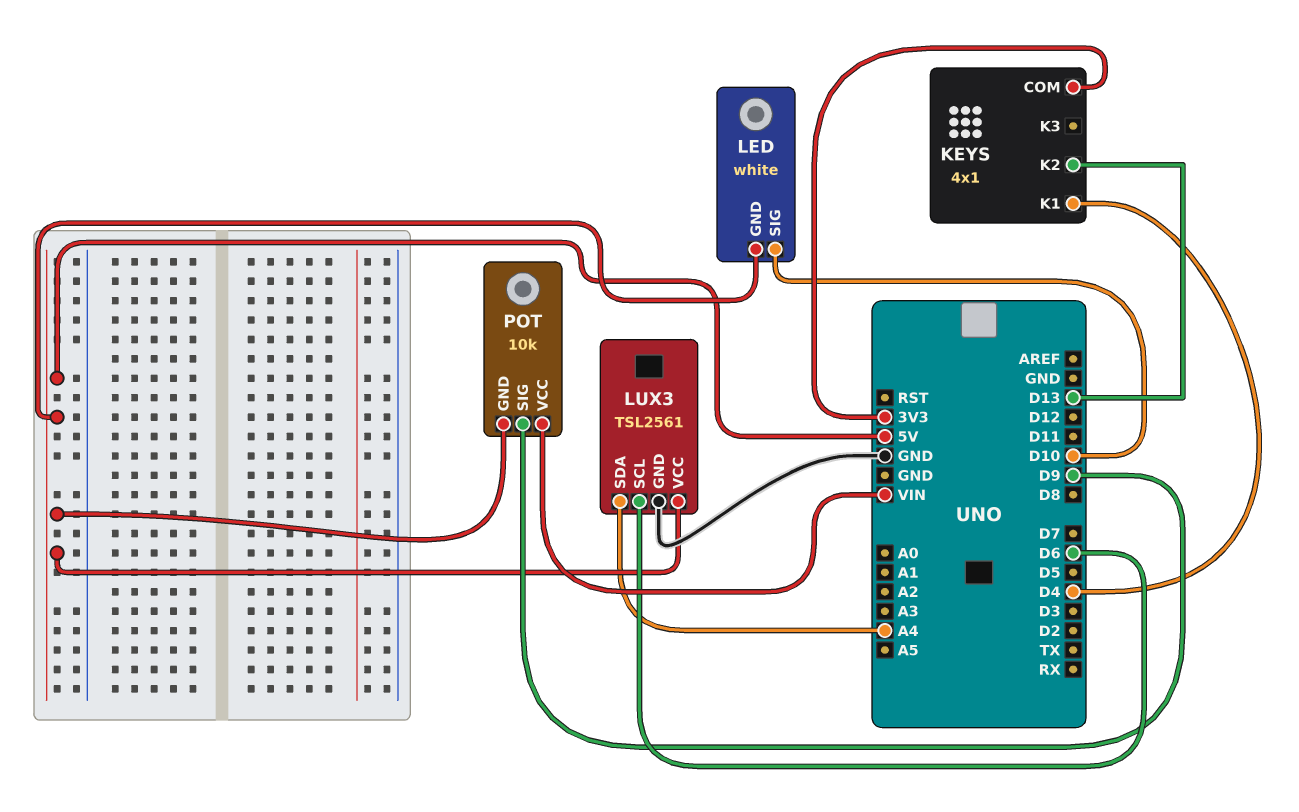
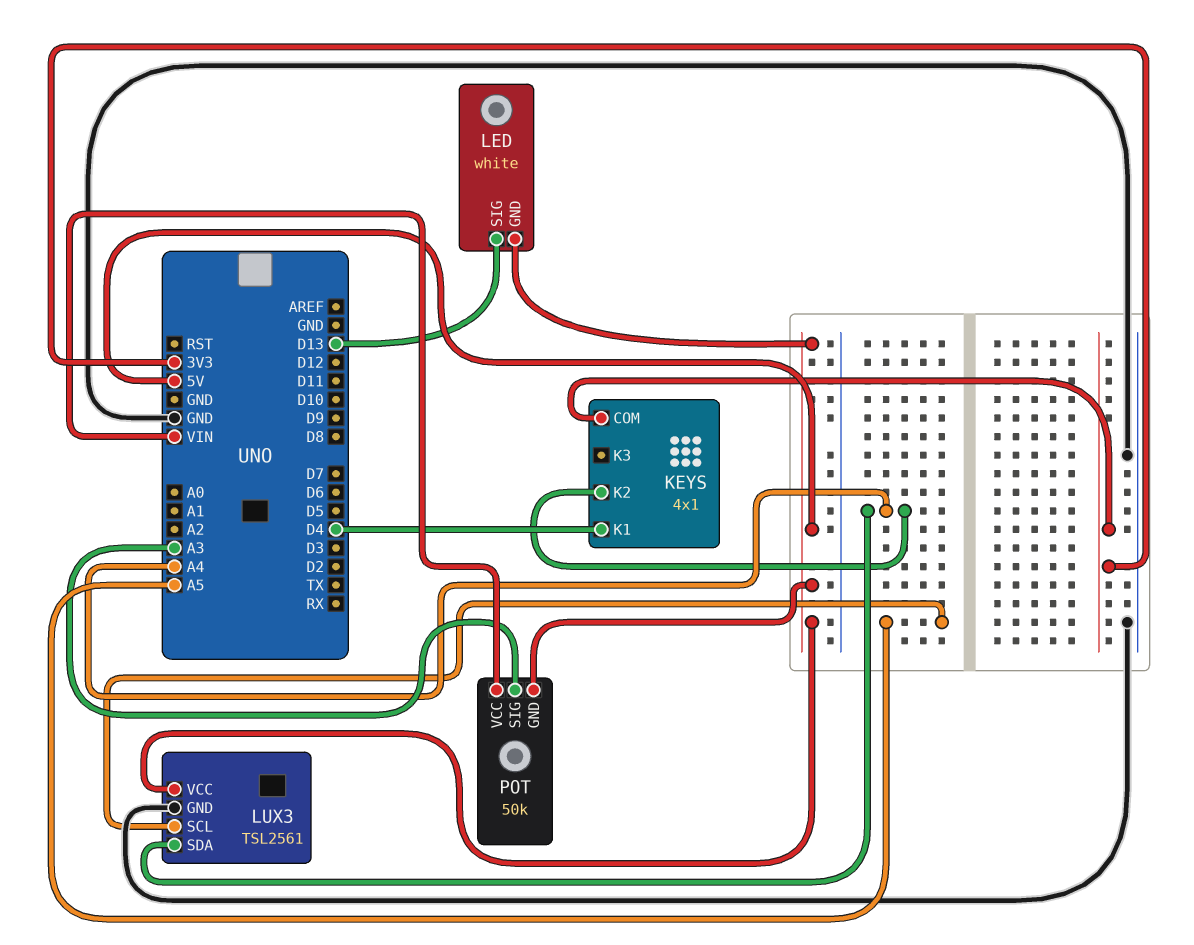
KEYS pin K2: D13 -> A4
LED pin SIG: D10 -> D13
LUX3 pin SCL: D6 -> A5
POT: 10k -> 50k
POT pin SIG: D9 -> A3

